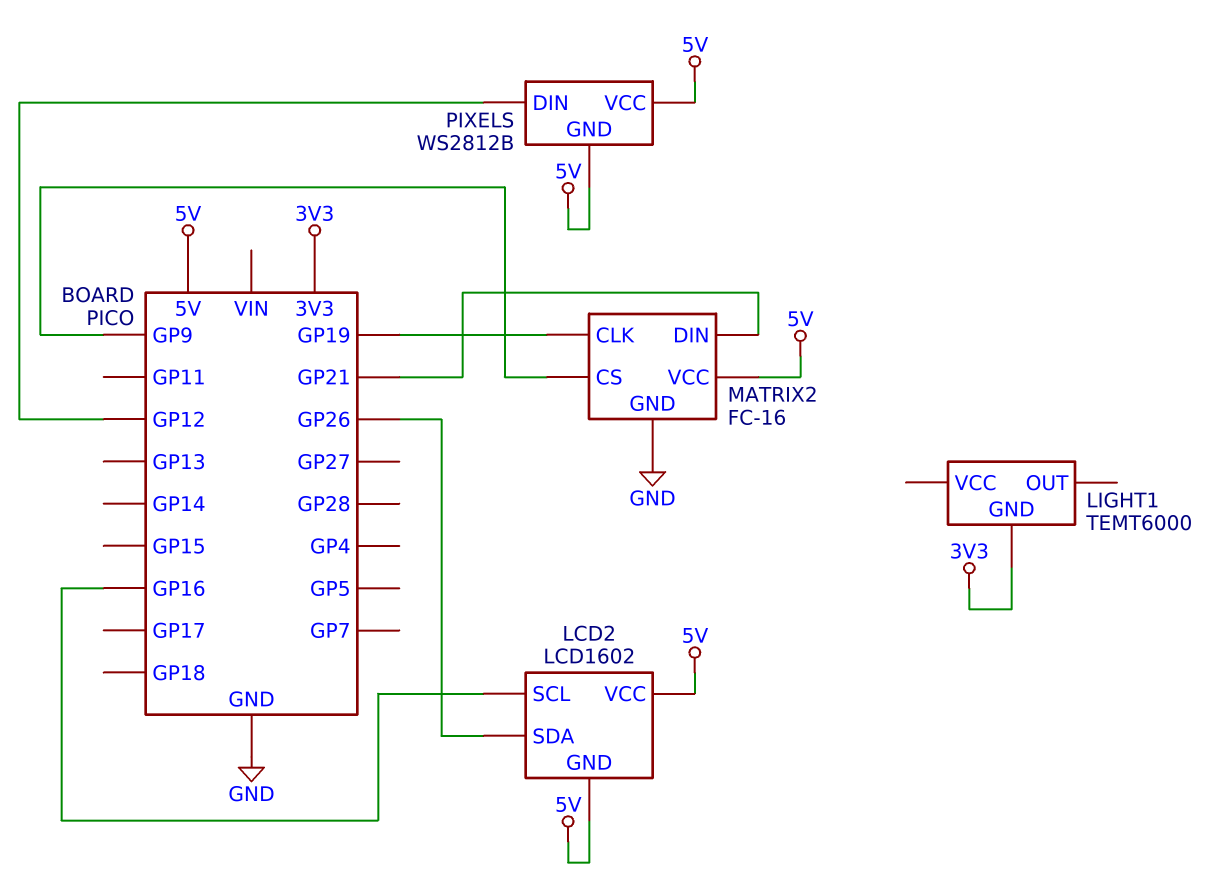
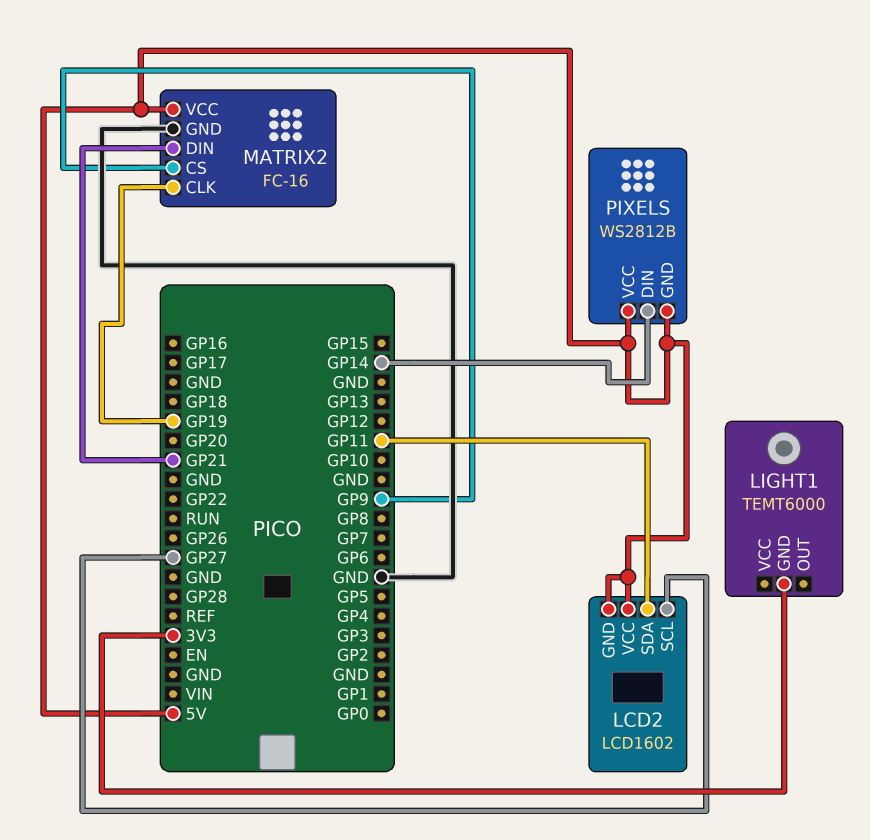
LCD2 pin SCL: GP16 -> GP27
LCD2 pin SDA: GP26 -> GP11
PIXELS pin DIN: GP12 -> GP14

